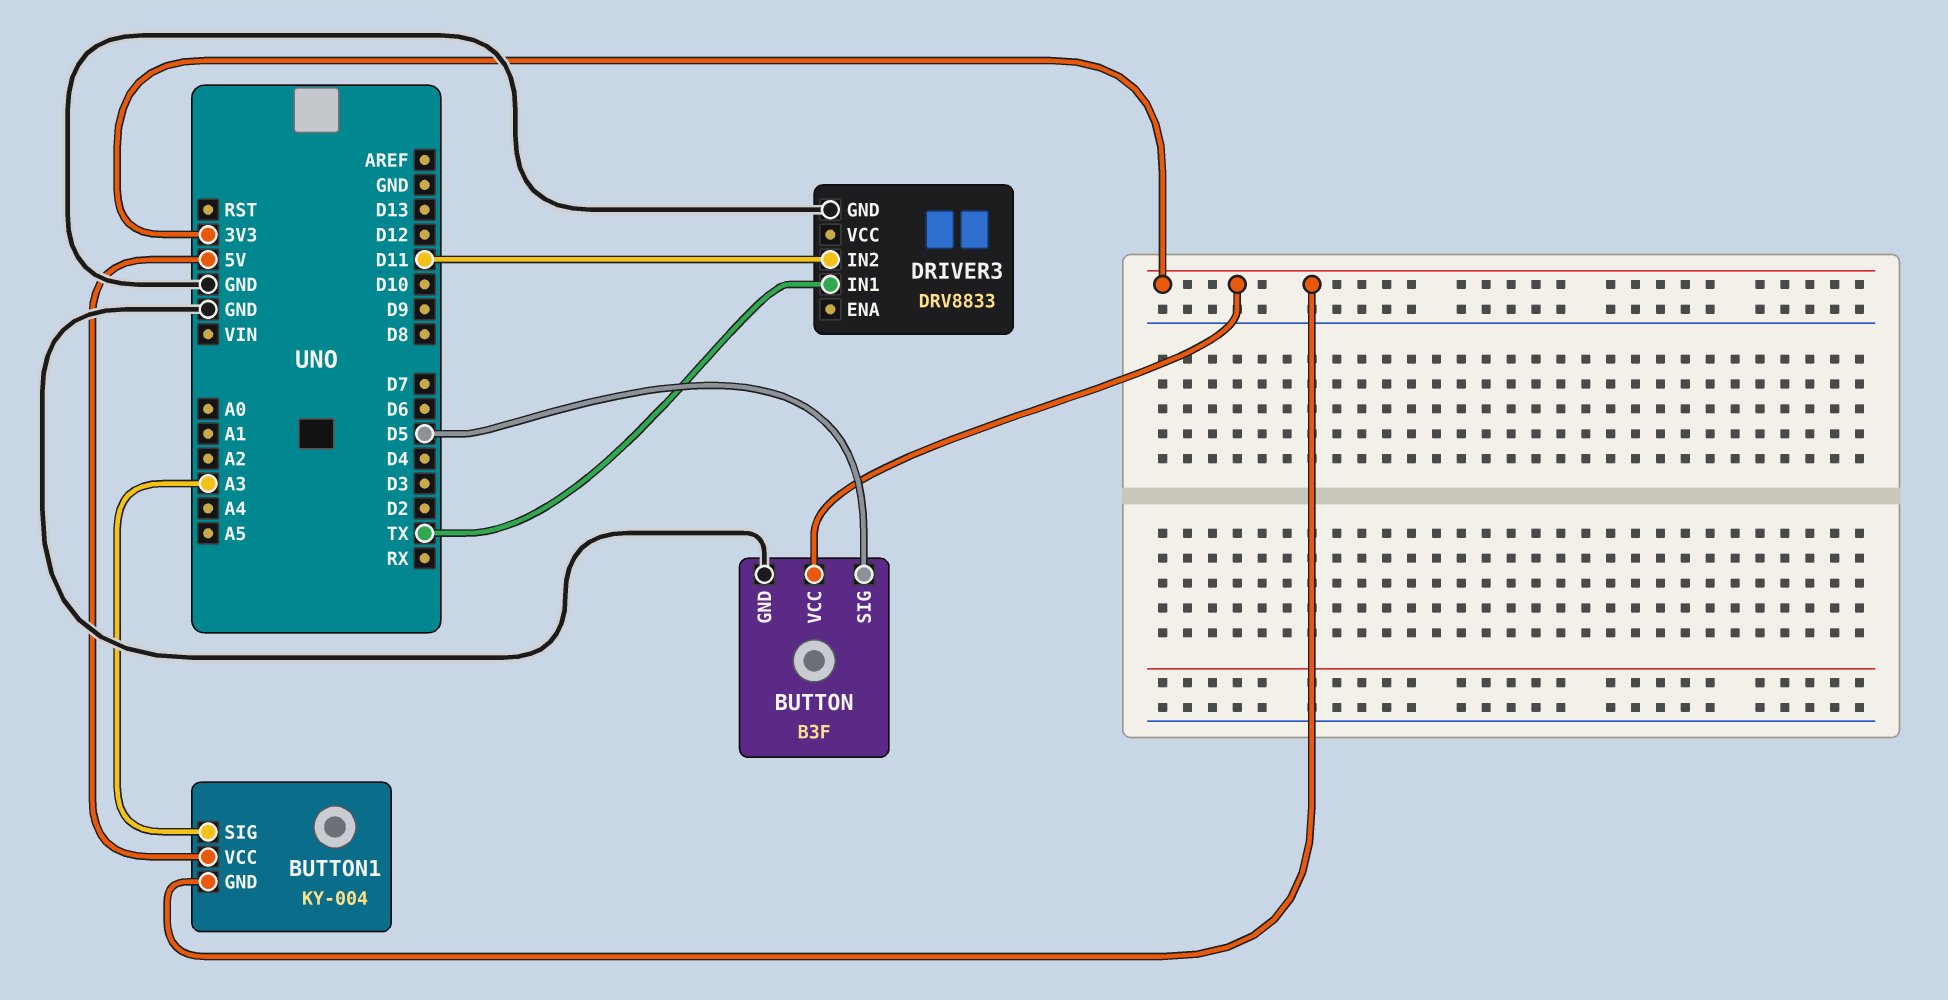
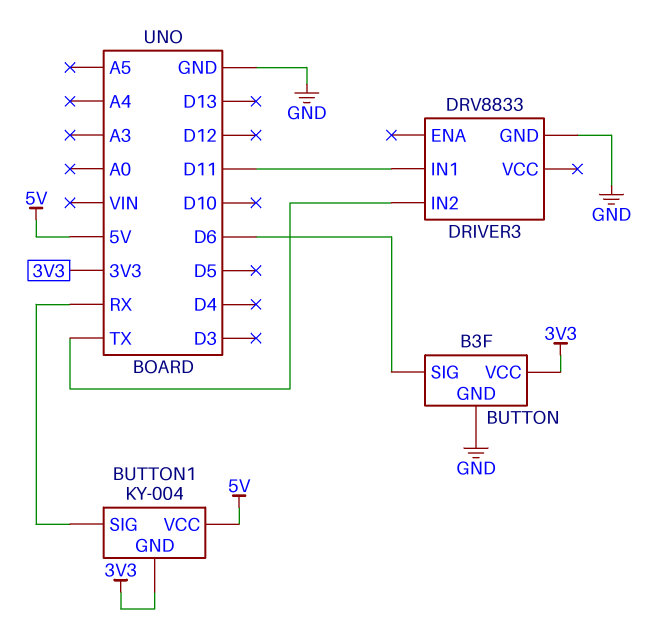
BUTTON pin SIG: D5 -> D6
BUTTON1 pin SIG: A3 -> RX
DRIVER3 pin IN1: TX -> D11
DRIVER3 pin IN2: D11 -> TX

